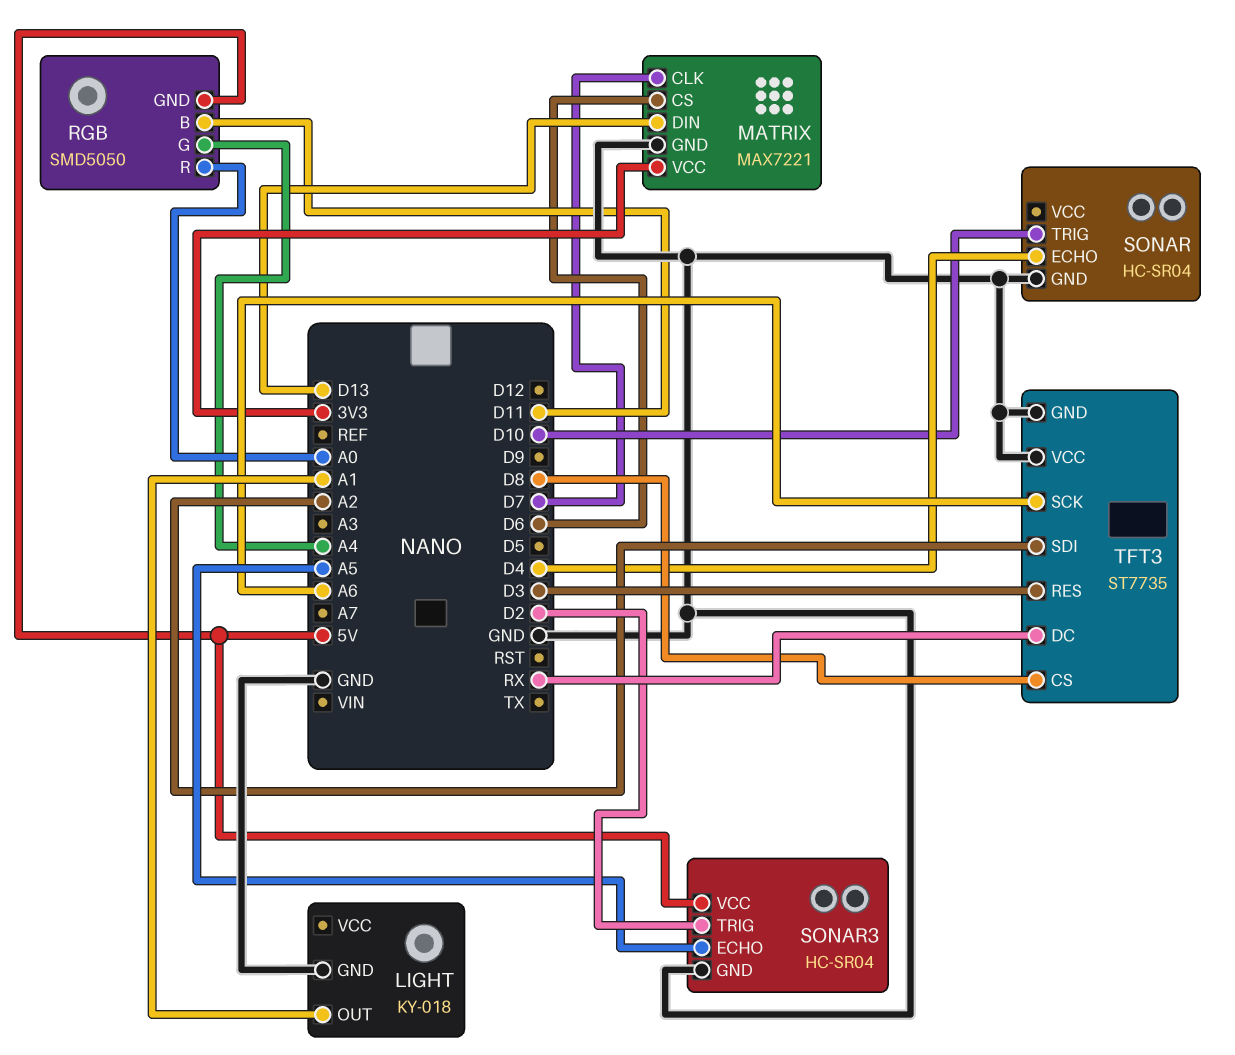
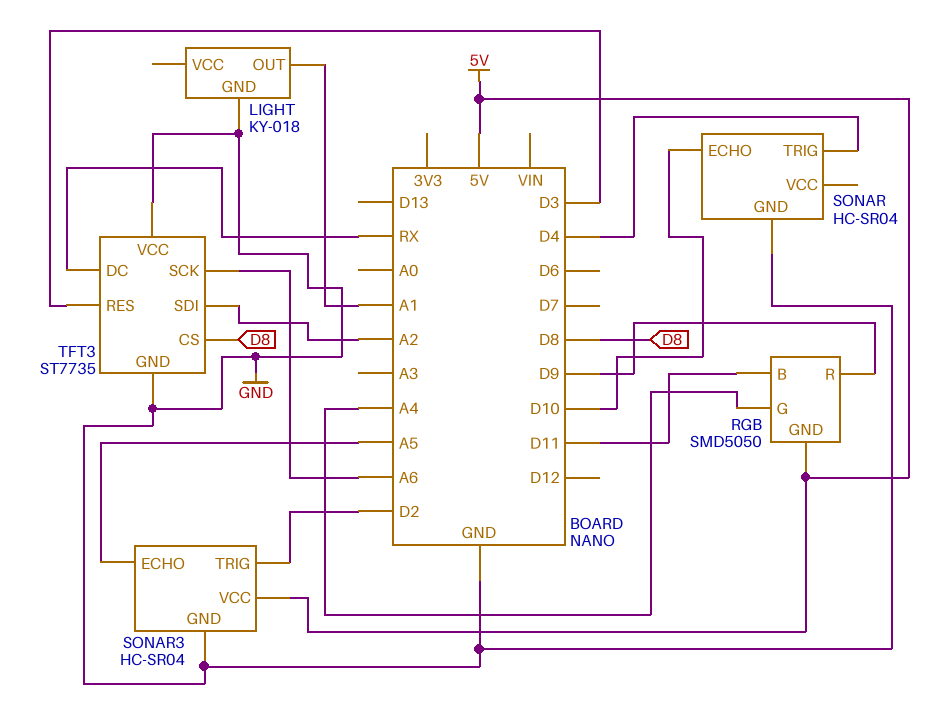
MATRIX: MAX7221 -> none
MATRIX pin CLK: D7 -> none
MATRIX pin CS: D6 -> none
MATRIX pin DIN: D13 -> none
MATRIX pin GND: GND -> none
MATRIX pin VCC: 3V3 -> none
RGB pin R: A0 -> D9
SONAR pin ECHO: D4 -> D10
SONAR pin TRIG: D10 -> D4

